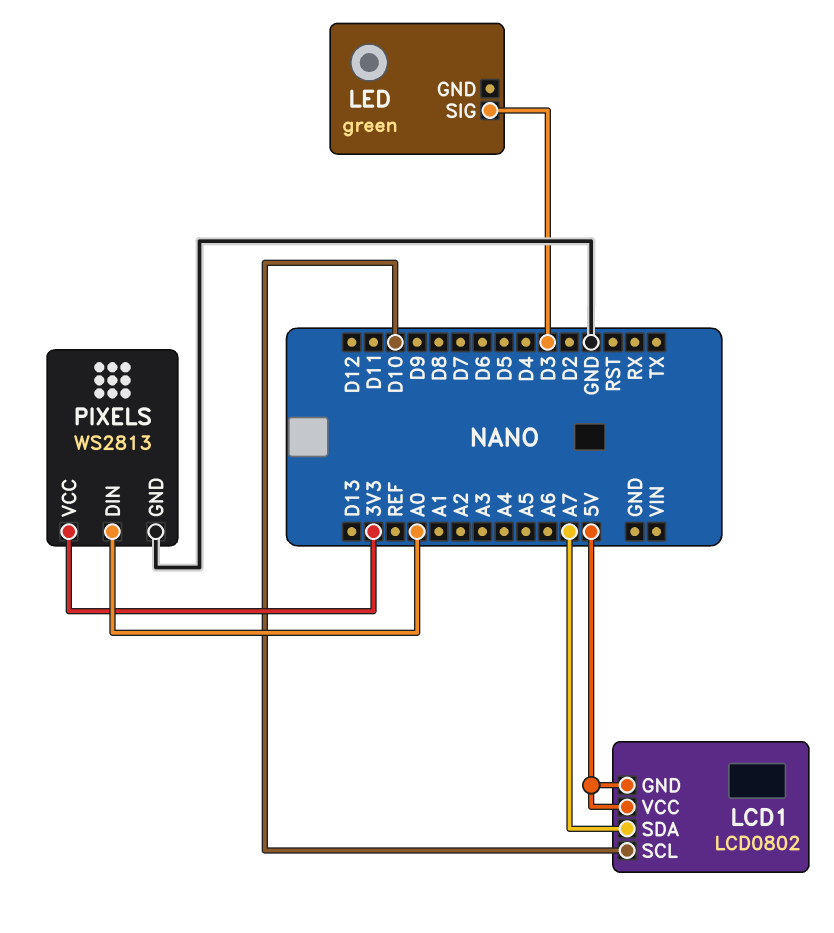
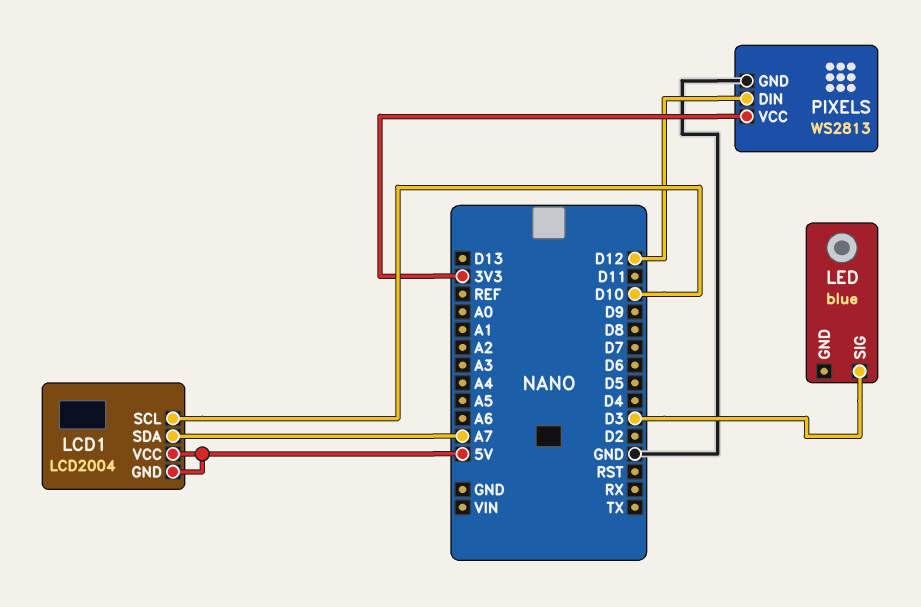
LCD1: LCD0802 -> LCD2004
LED: green -> blue
PIXELS pin DIN: A0 -> D12

